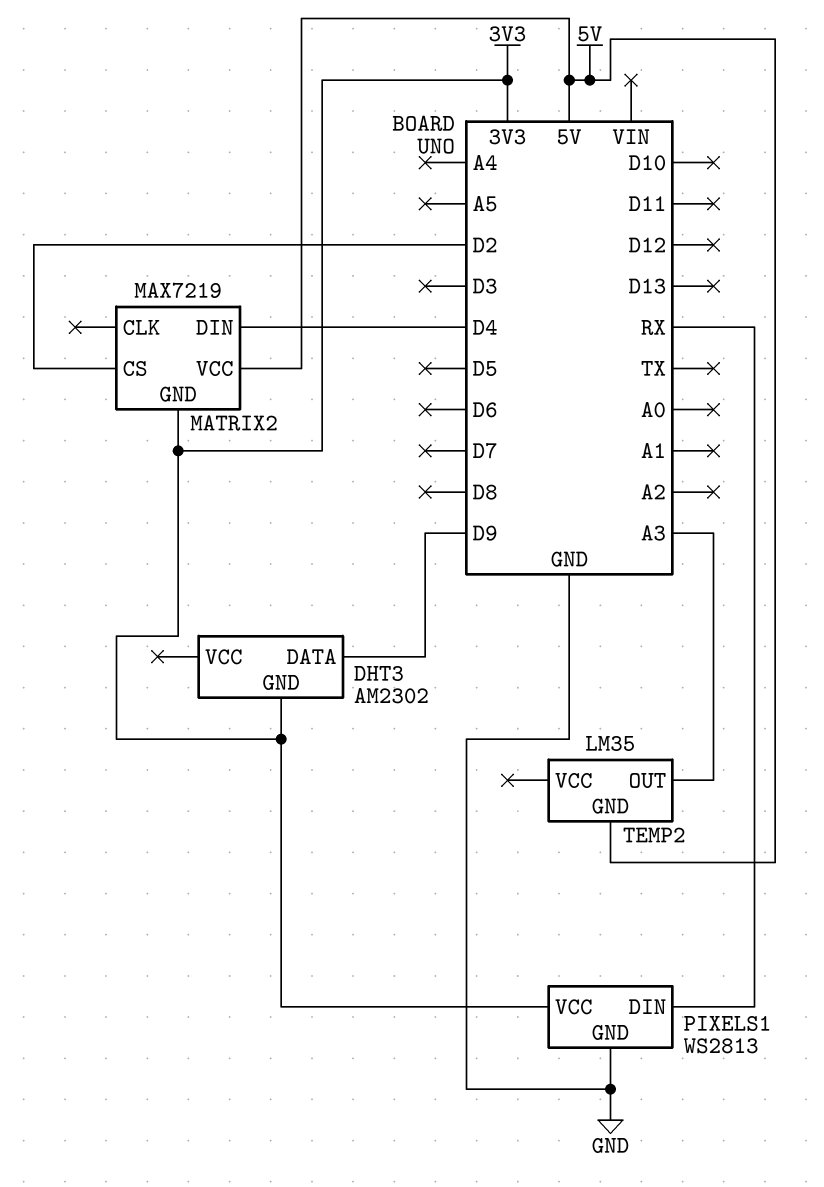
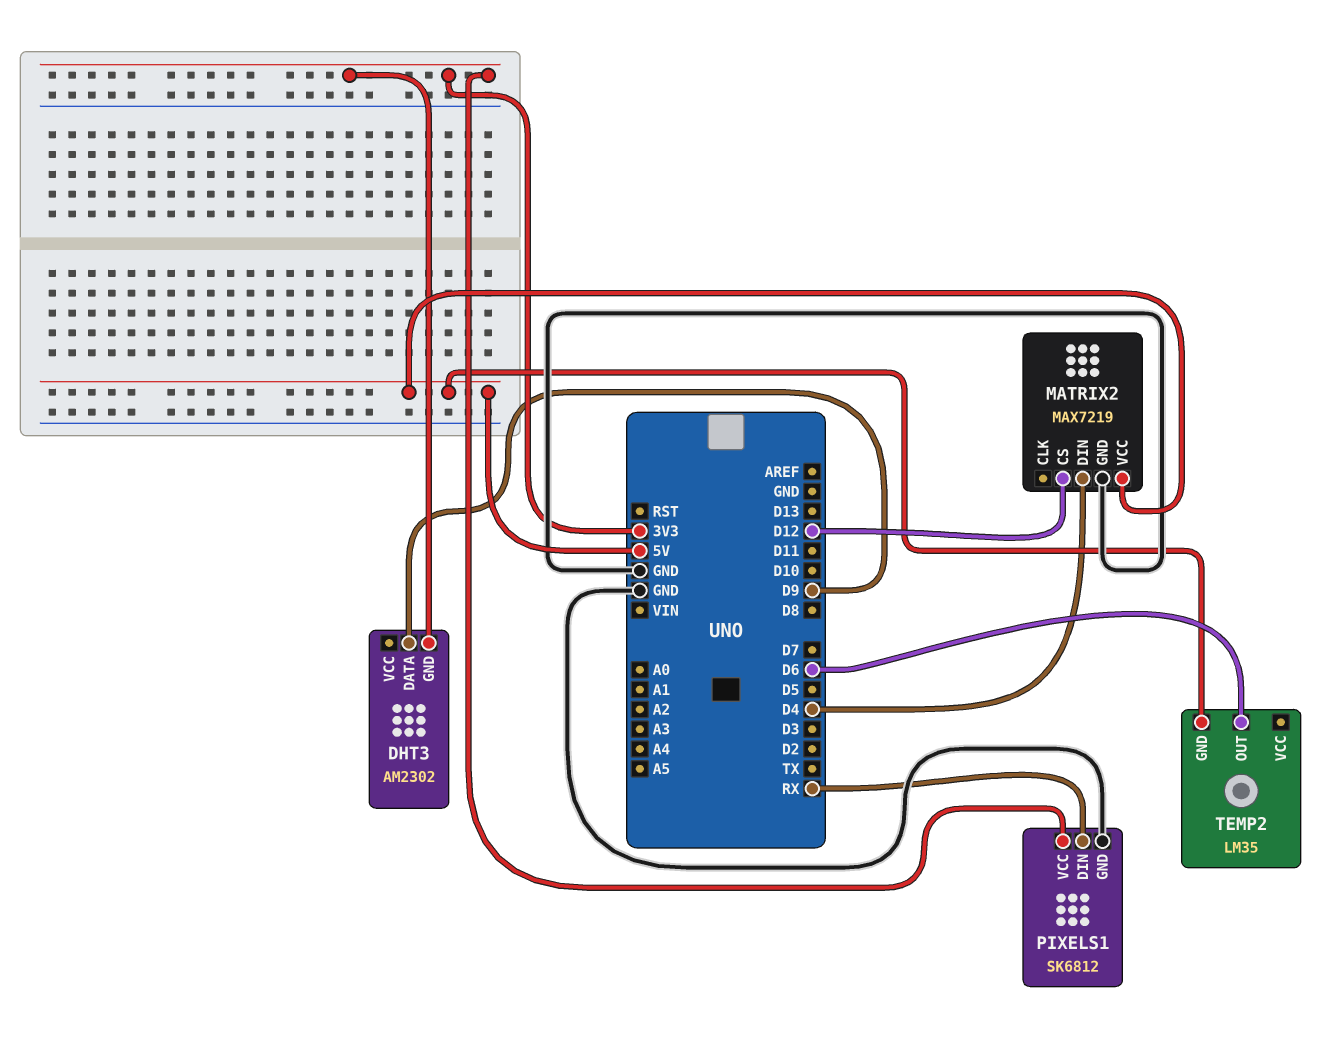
MATRIX2 pin CS: D2 -> D12
MATRIX2 pin GND: 3V3 -> GND
PIXELS1: WS2813 -> SK6812
TEMP2 pin OUT: A3 -> D6

